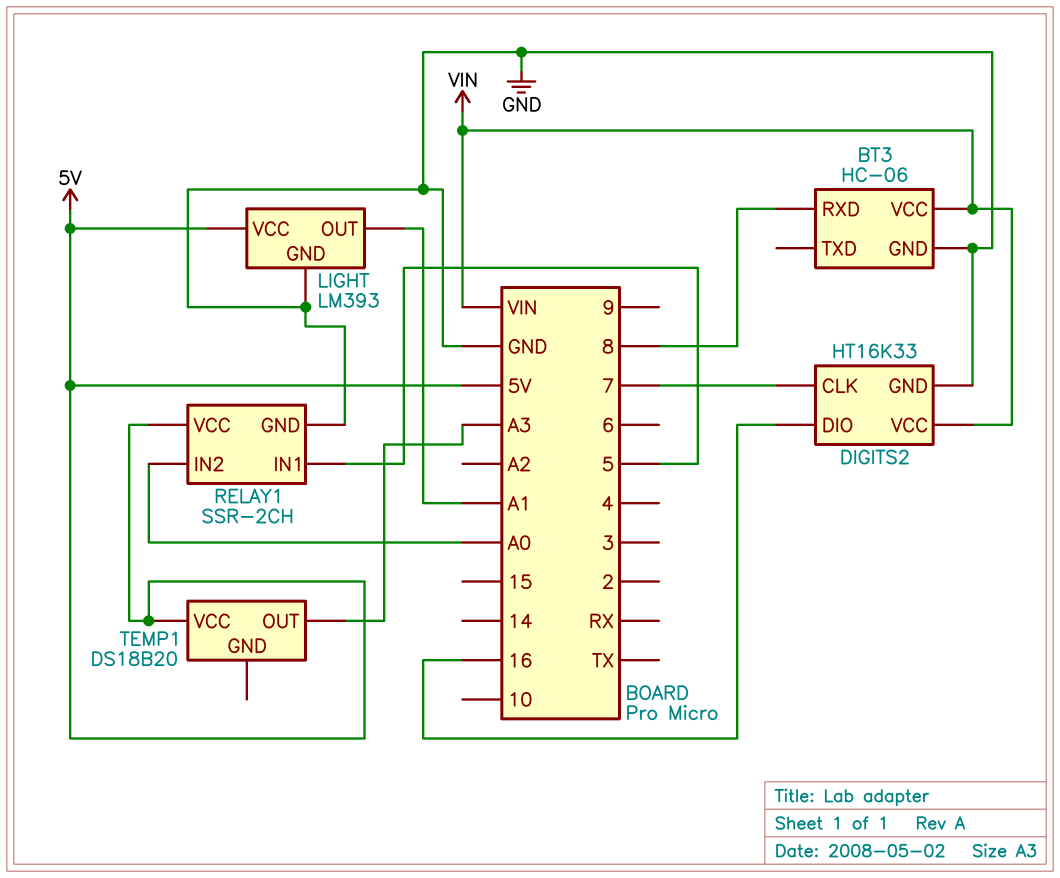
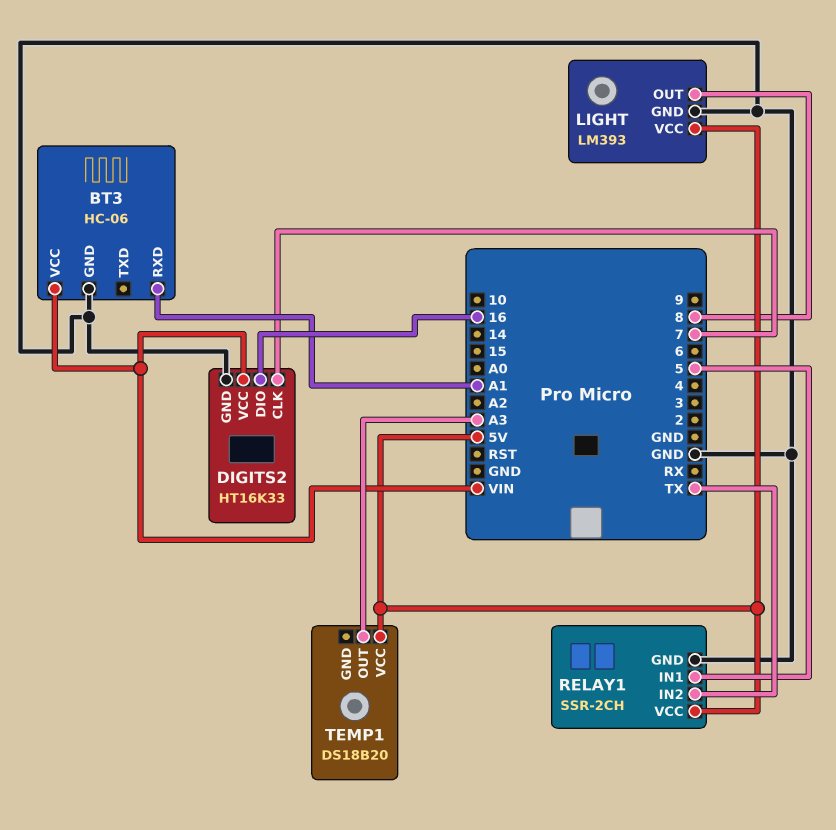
BT3 pin RXD: 8 -> A1
LIGHT pin OUT: A1 -> 8
RELAY1 pin IN2: A0 -> TX

